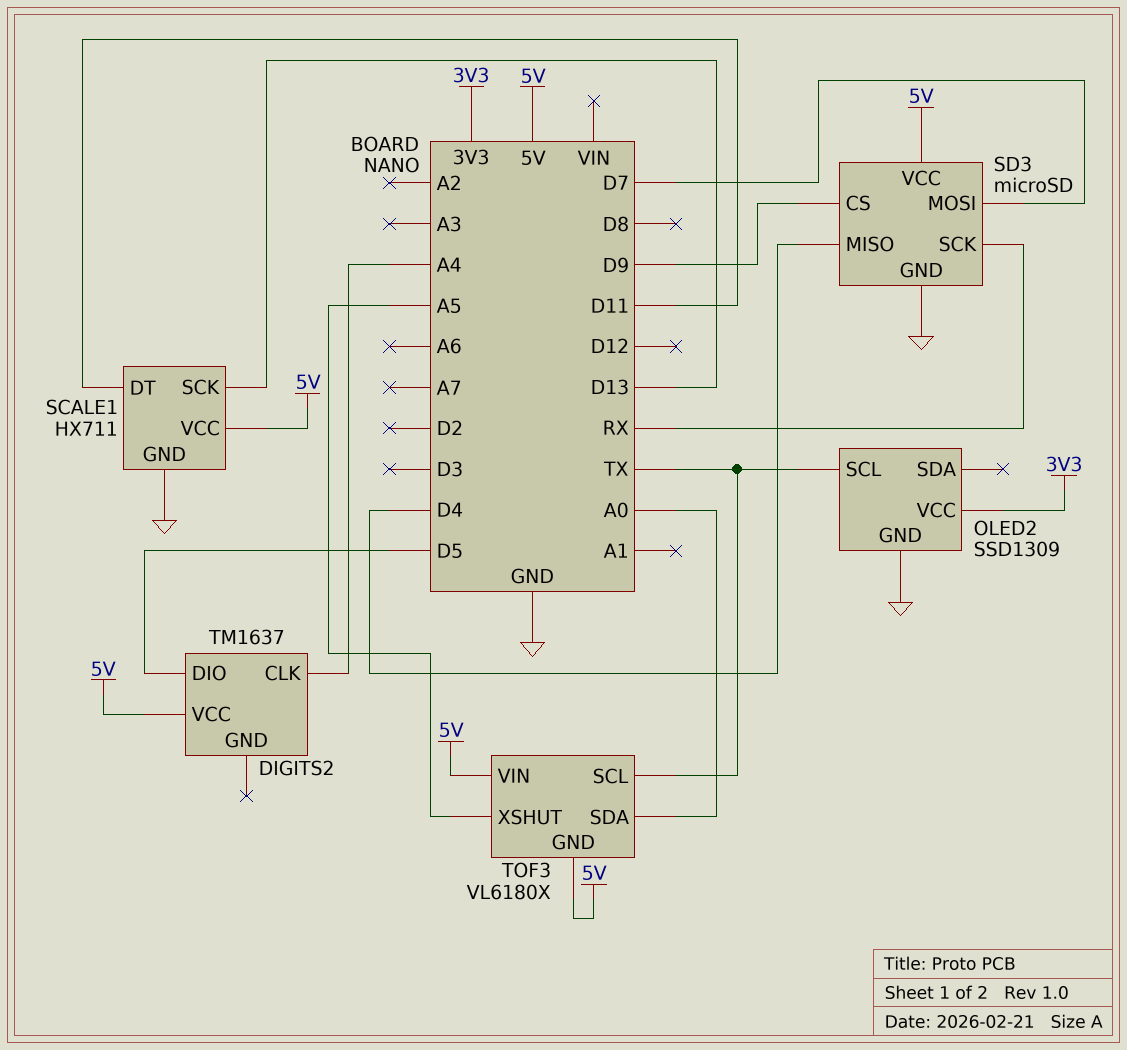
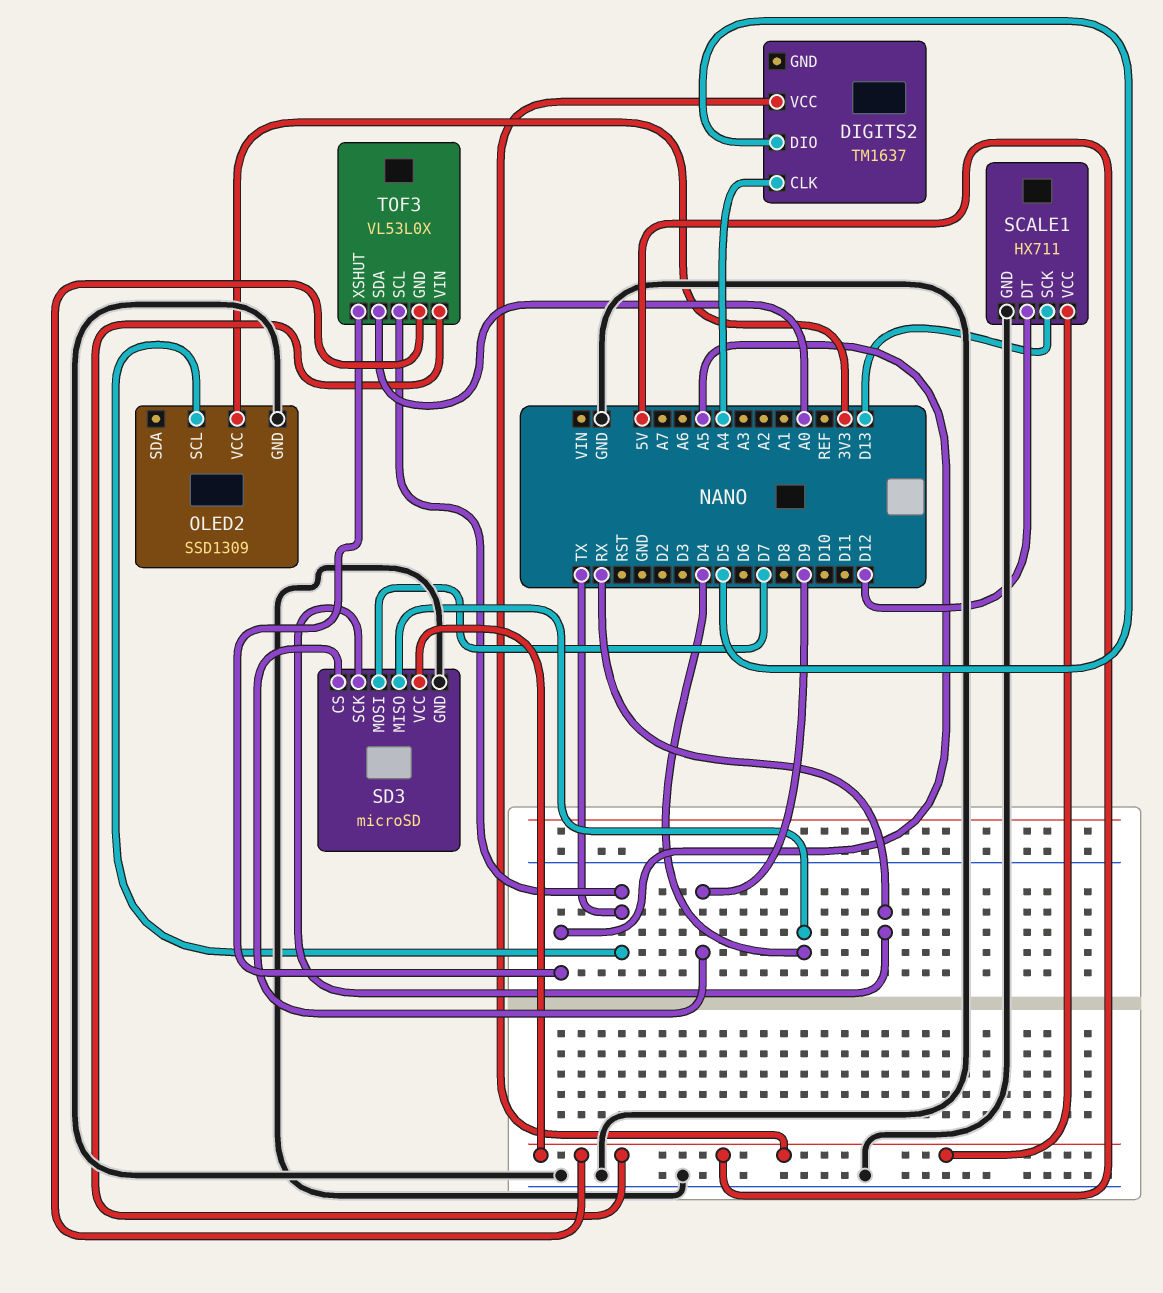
SCALE1 pin DT: D11 -> D12
TOF3: VL6180X -> VL53L0X

